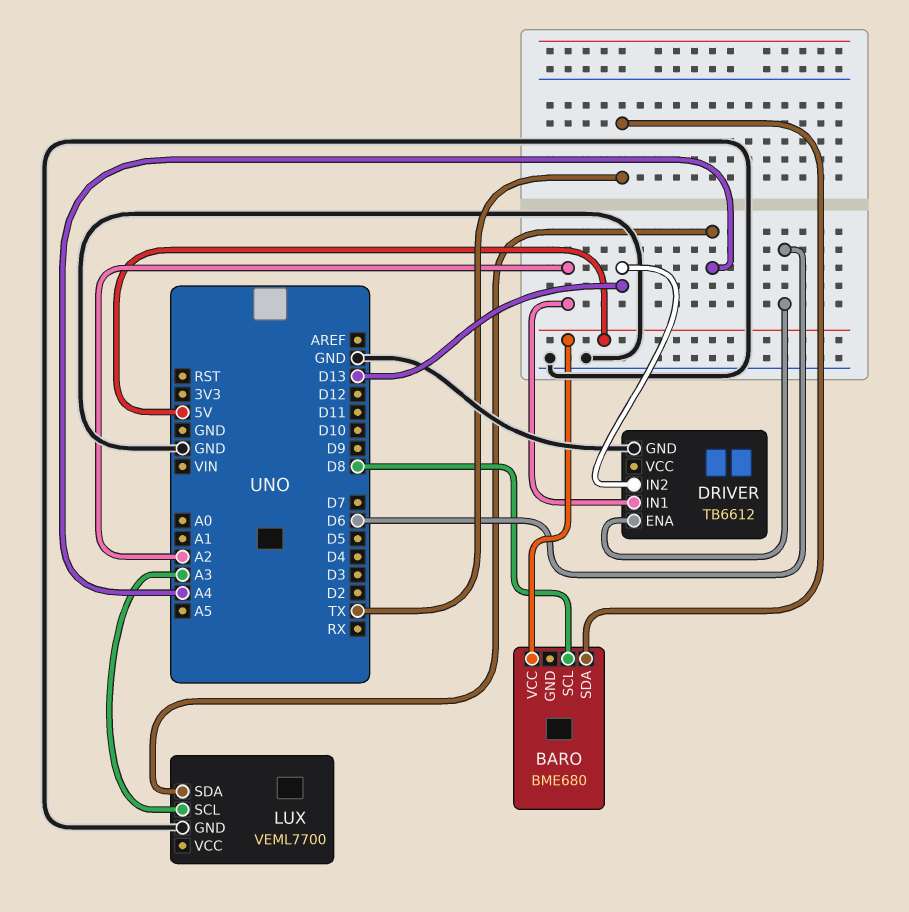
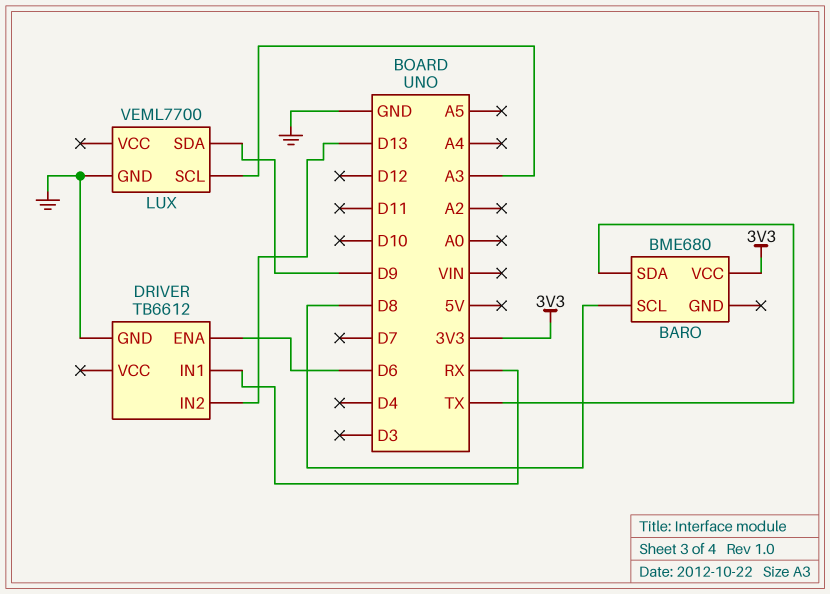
BARO pin VCC: 5V -> 3V3
DRIVER pin IN1: A2 -> RX
LUX pin SDA: A4 -> D9

